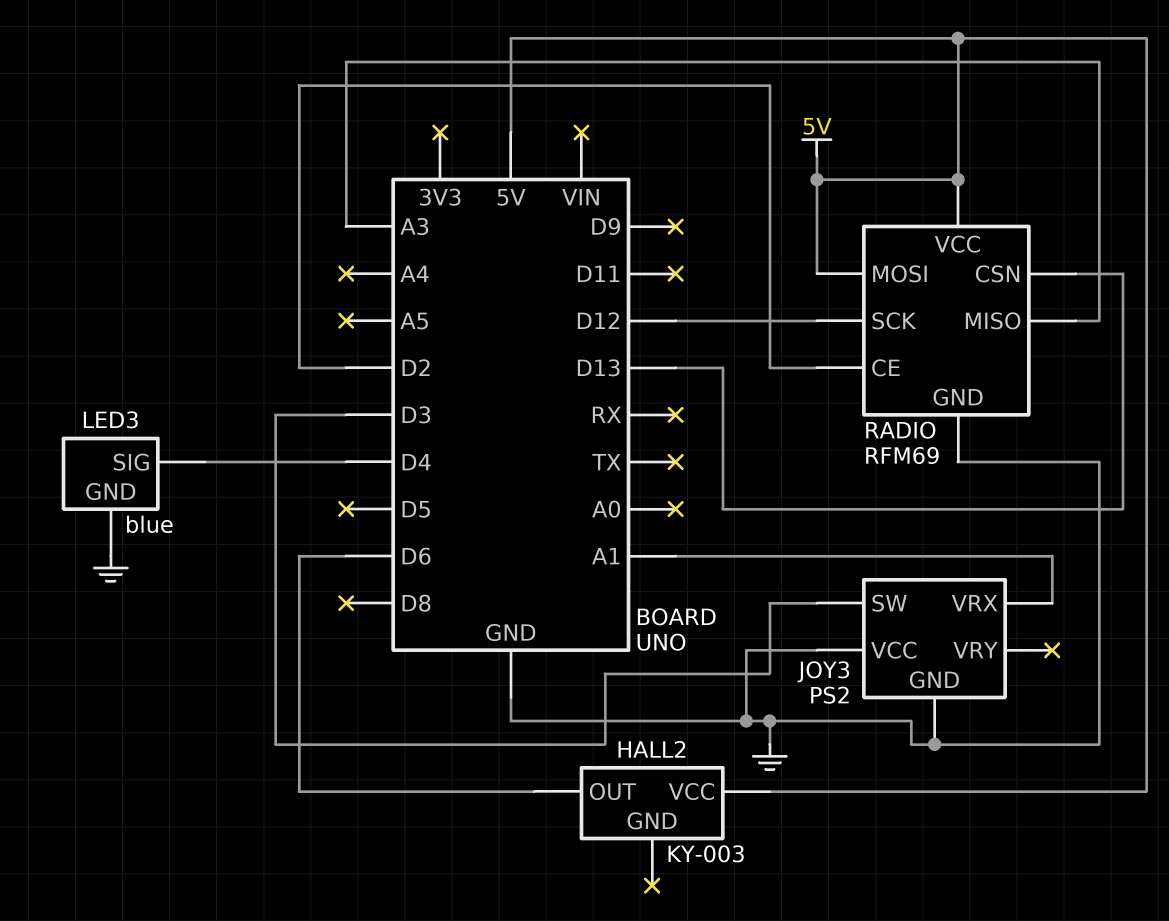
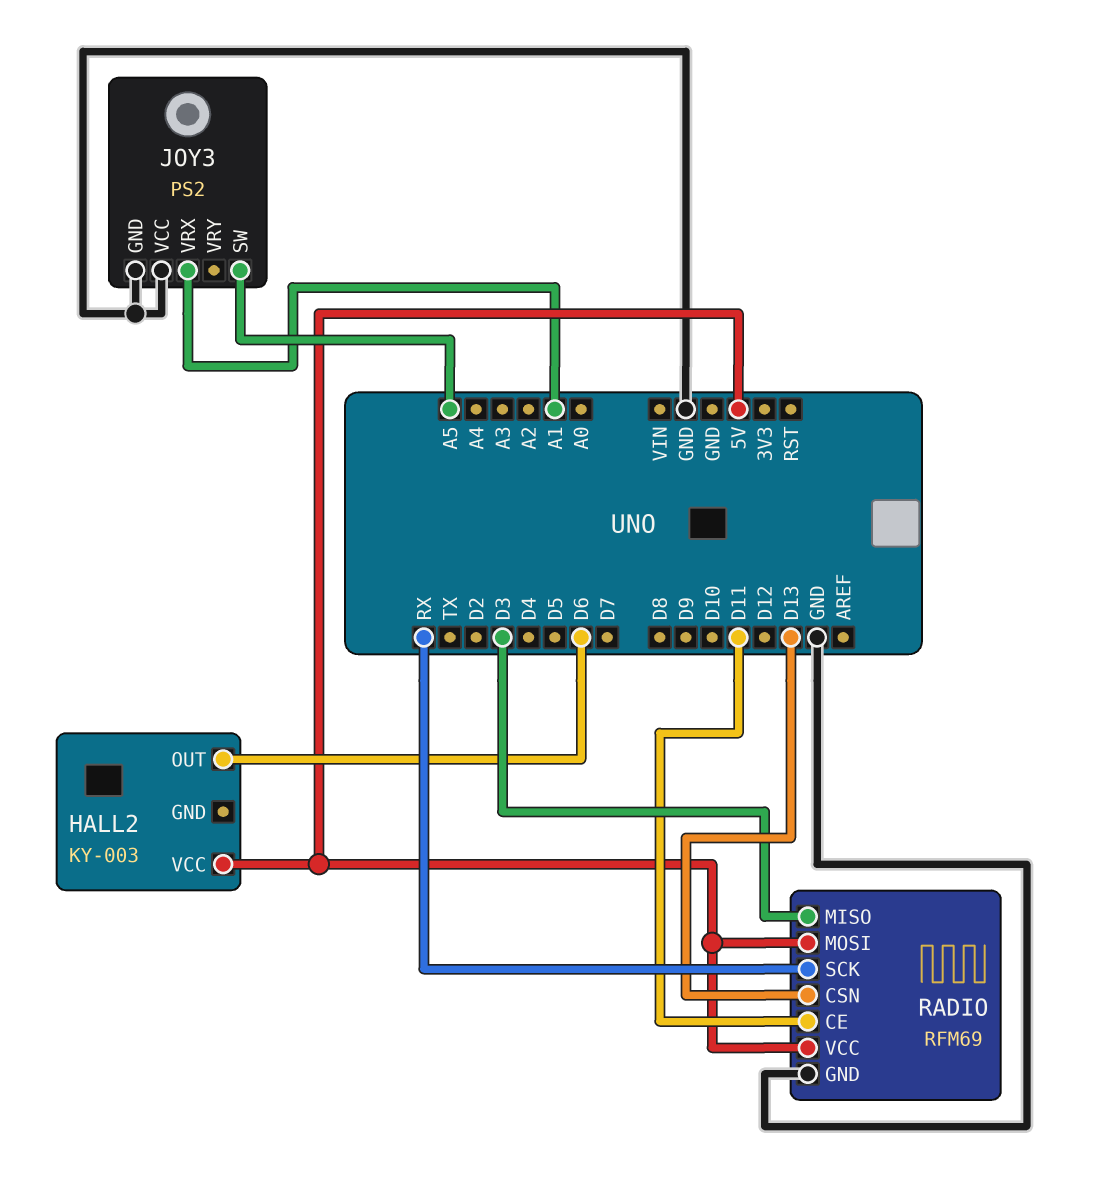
JOY3 pin SW: D3 -> A5
LED3: blue -> none
LED3 pin GND: GND -> none
LED3 pin SIG: D4 -> none
RADIO pin CE: D2 -> D11
RADIO pin MISO: A3 -> D3
RADIO pin SCK: D12 -> RX

